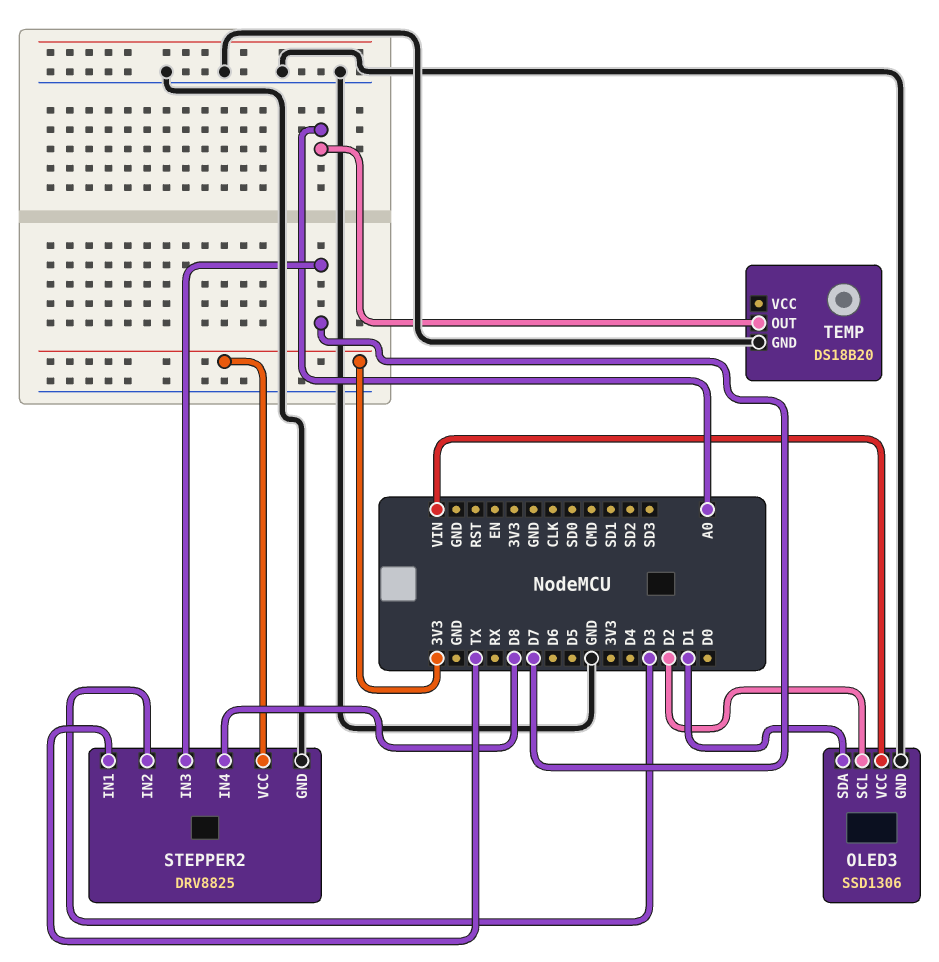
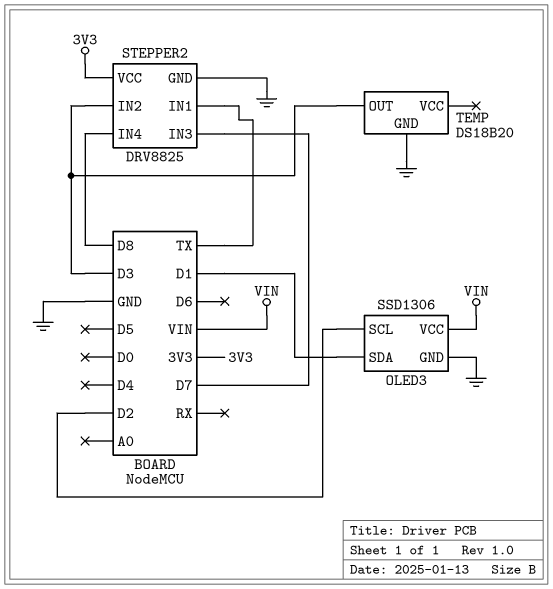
TEMP pin OUT: A0 -> D3

